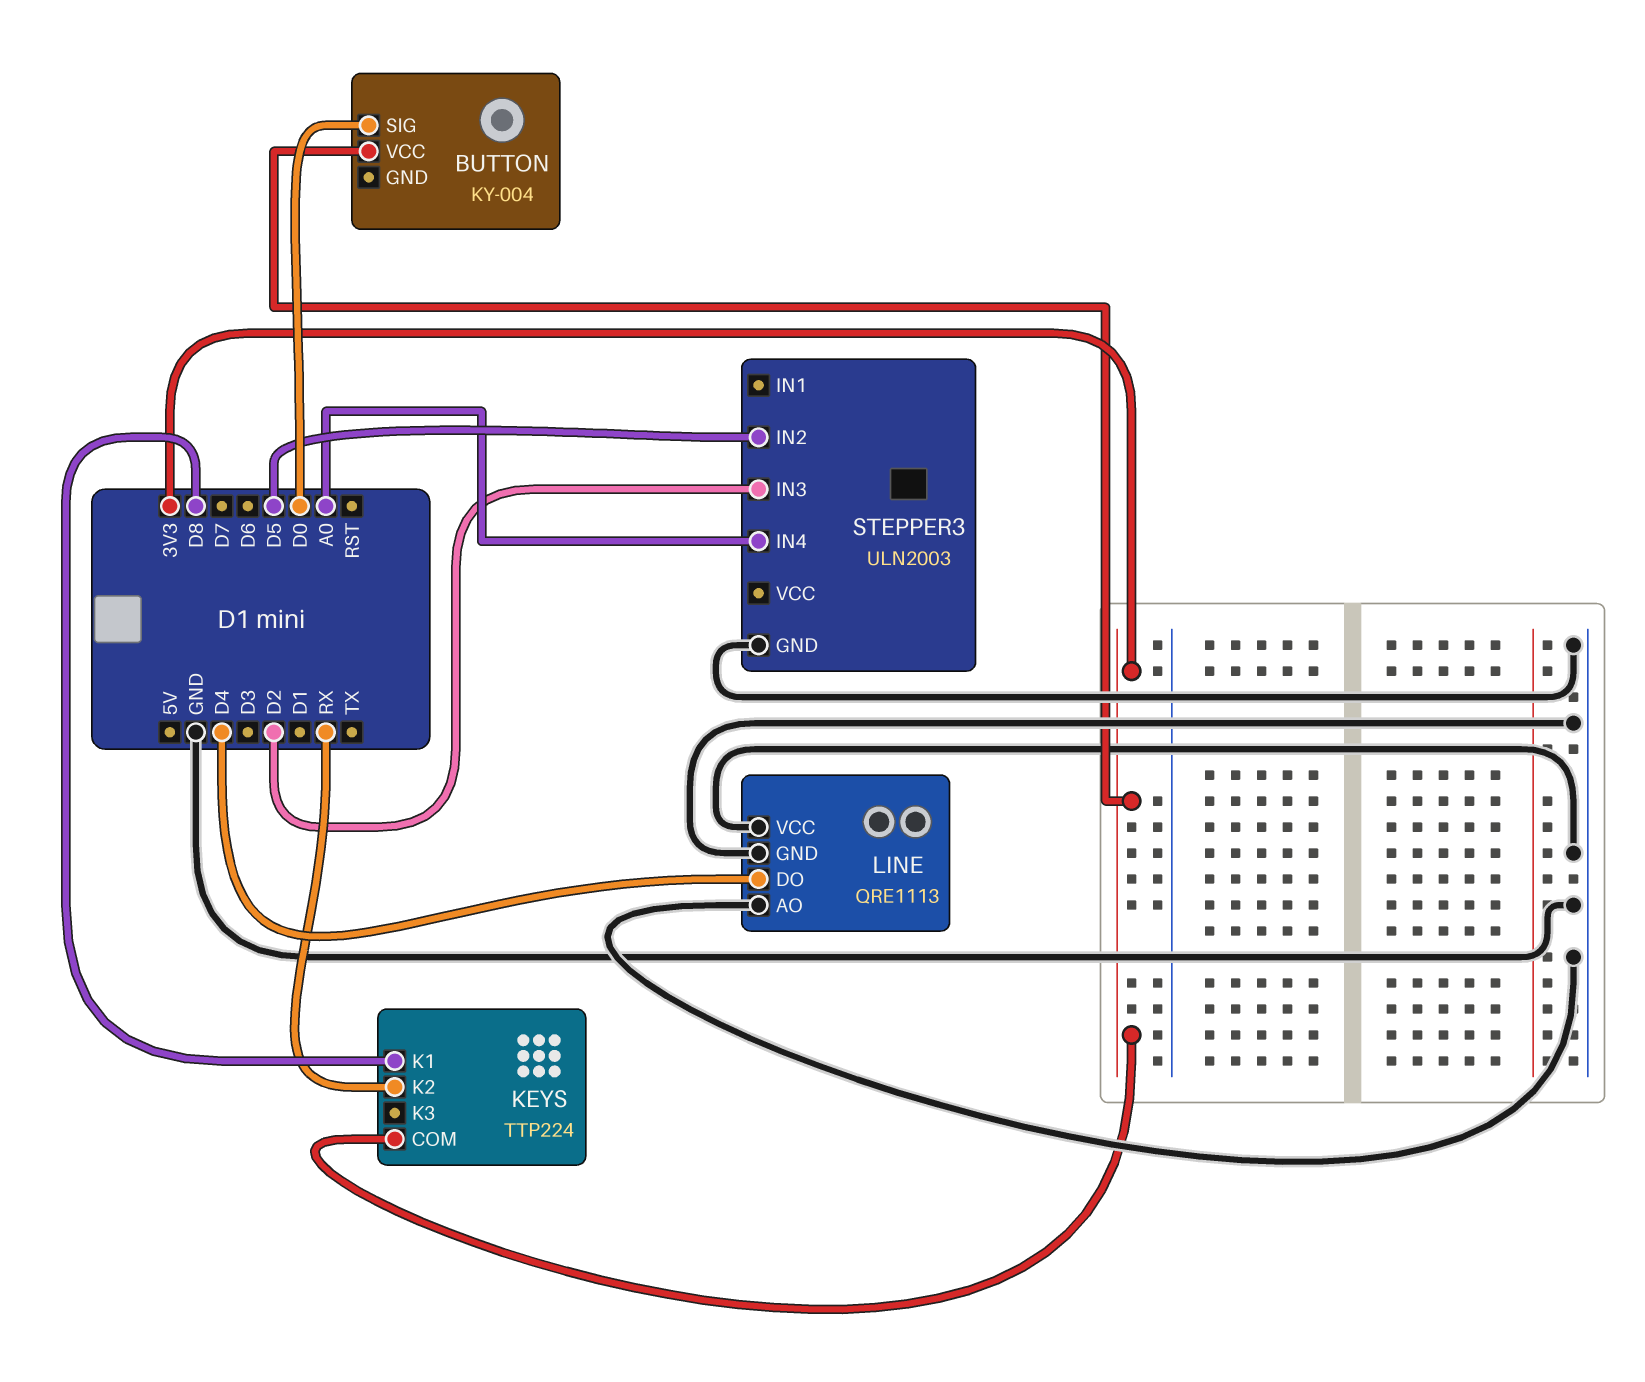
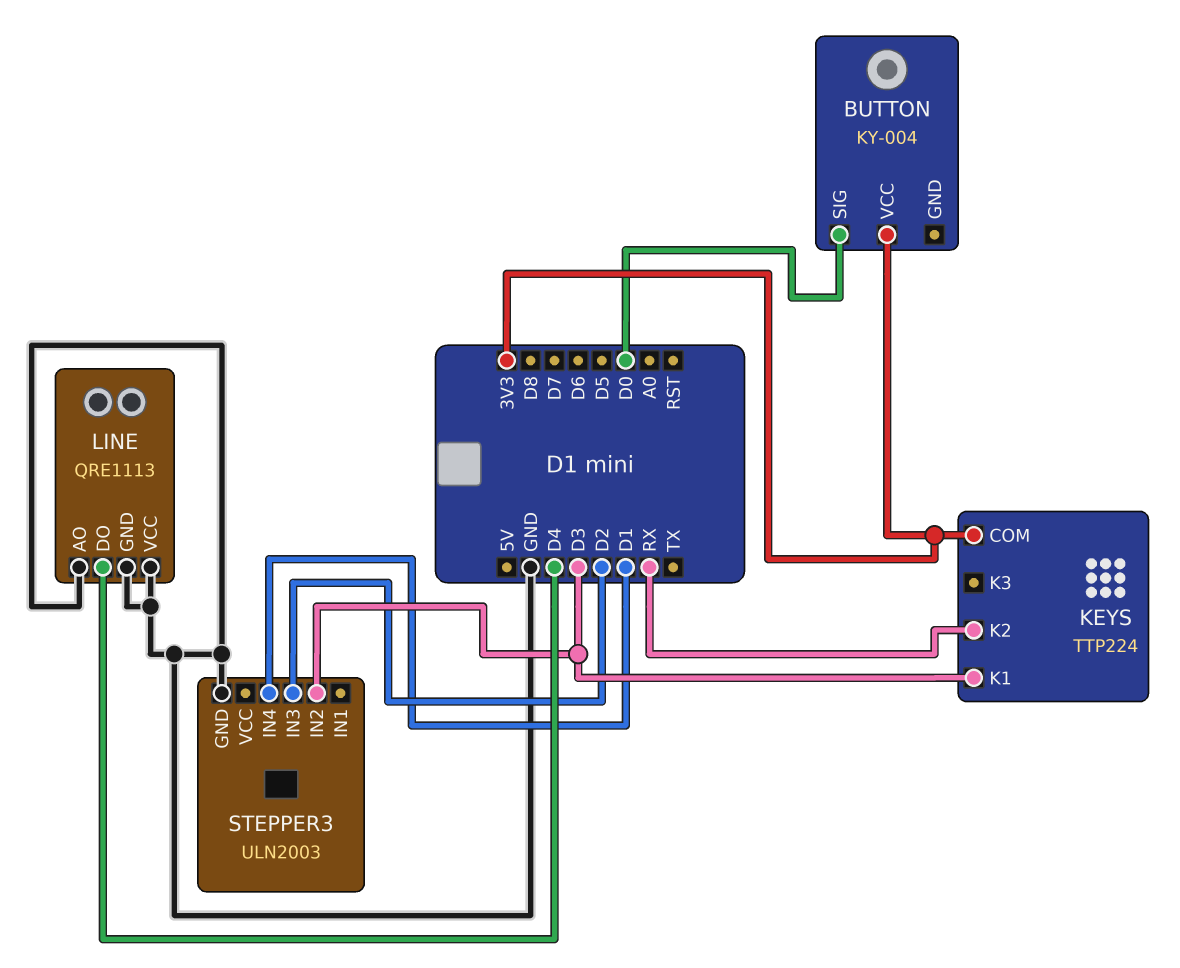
KEYS pin K1: D8 -> D3
STEPPER3 pin IN2: D5 -> D3
STEPPER3 pin IN4: A0 -> D1

